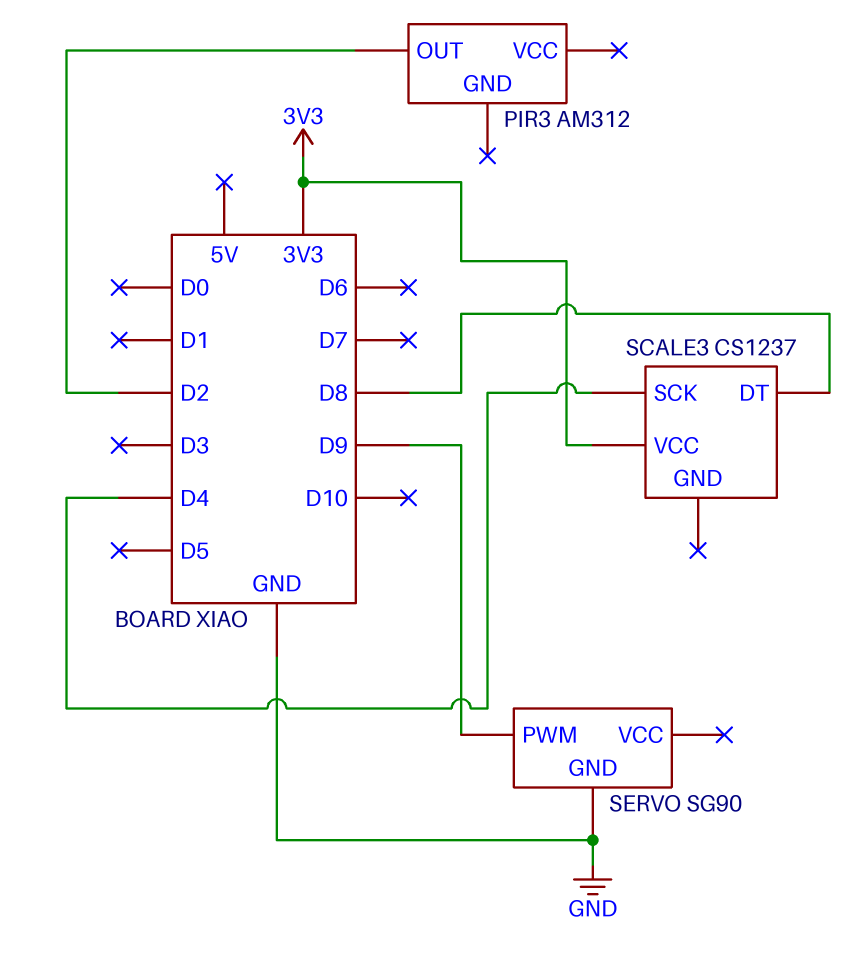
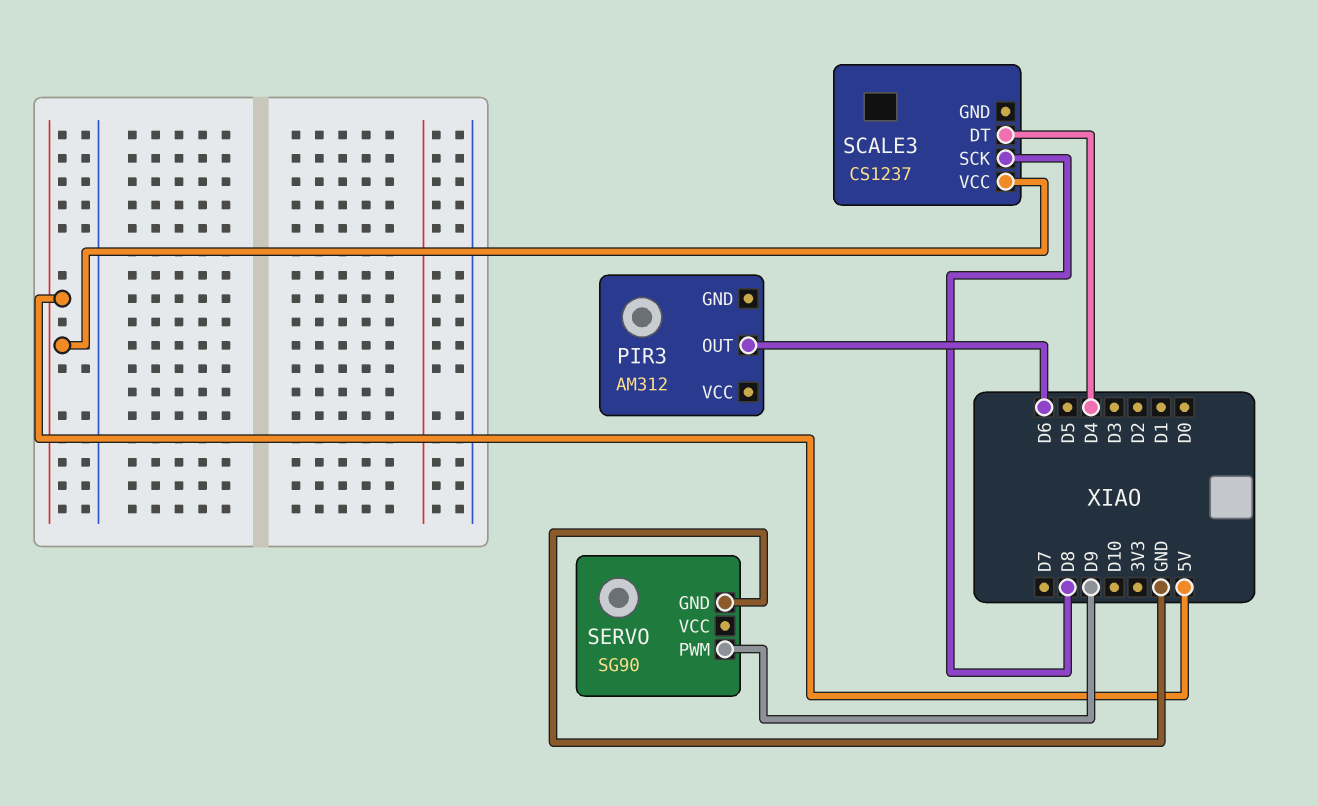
PIR3 pin OUT: D2 -> D6
SCALE3 pin DT: D8 -> D4
SCALE3 pin SCK: D4 -> D8
SCALE3 pin VCC: 3V3 -> 5V

